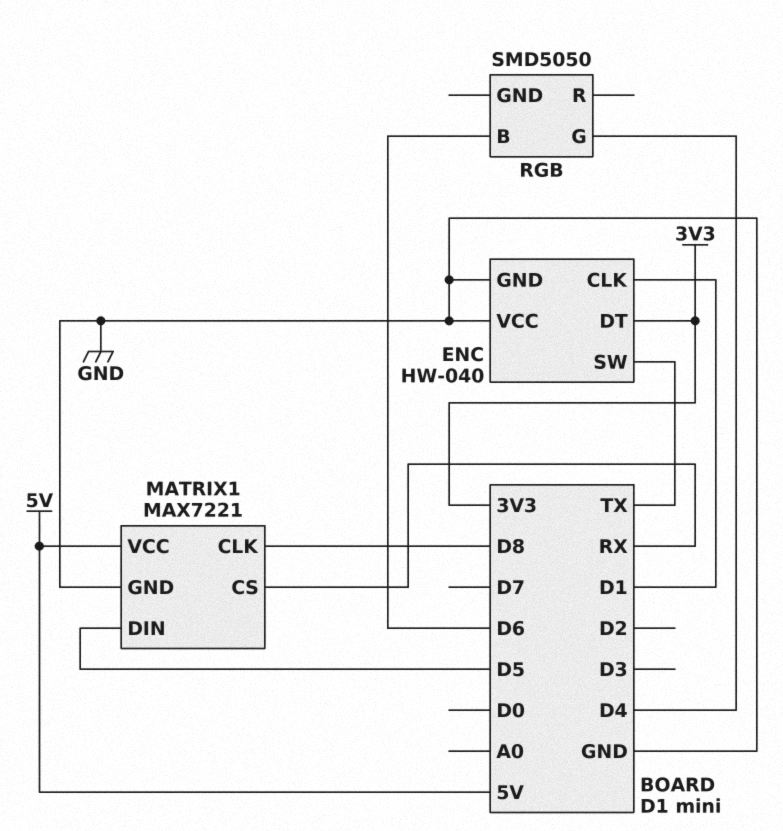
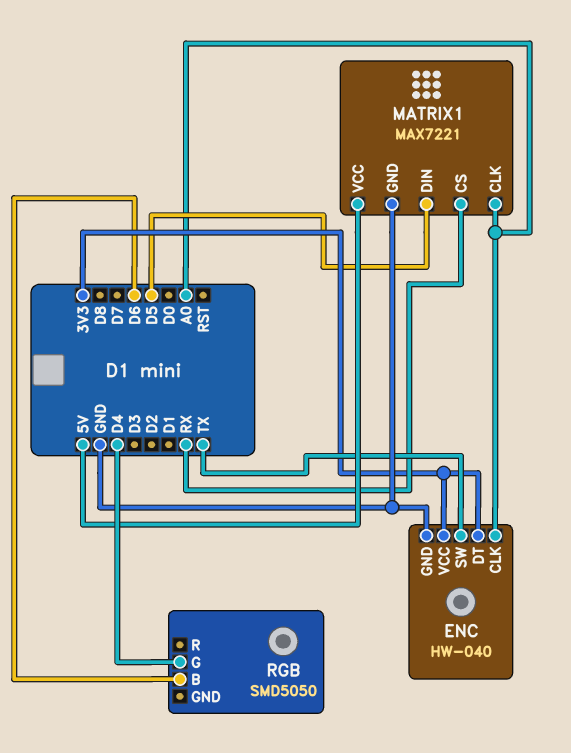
ENC pin CLK: D1 -> A0
ENC pin VCC: GND -> 3V3
MATRIX1 pin CLK: D8 -> A0

